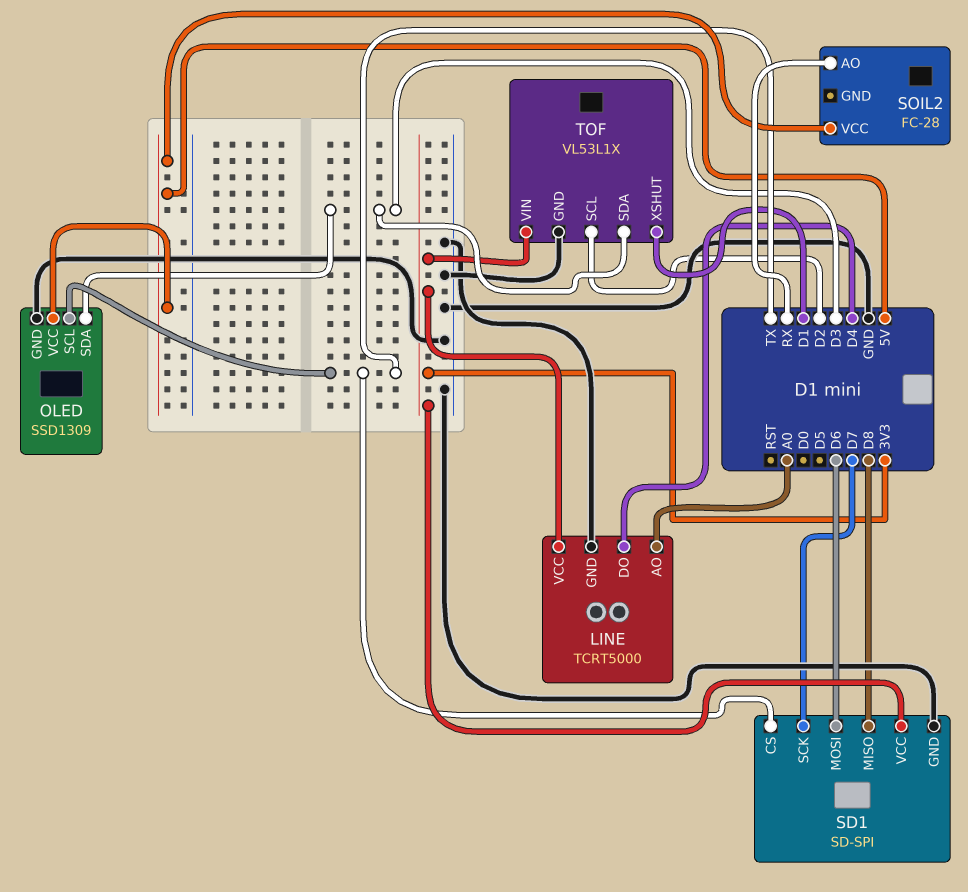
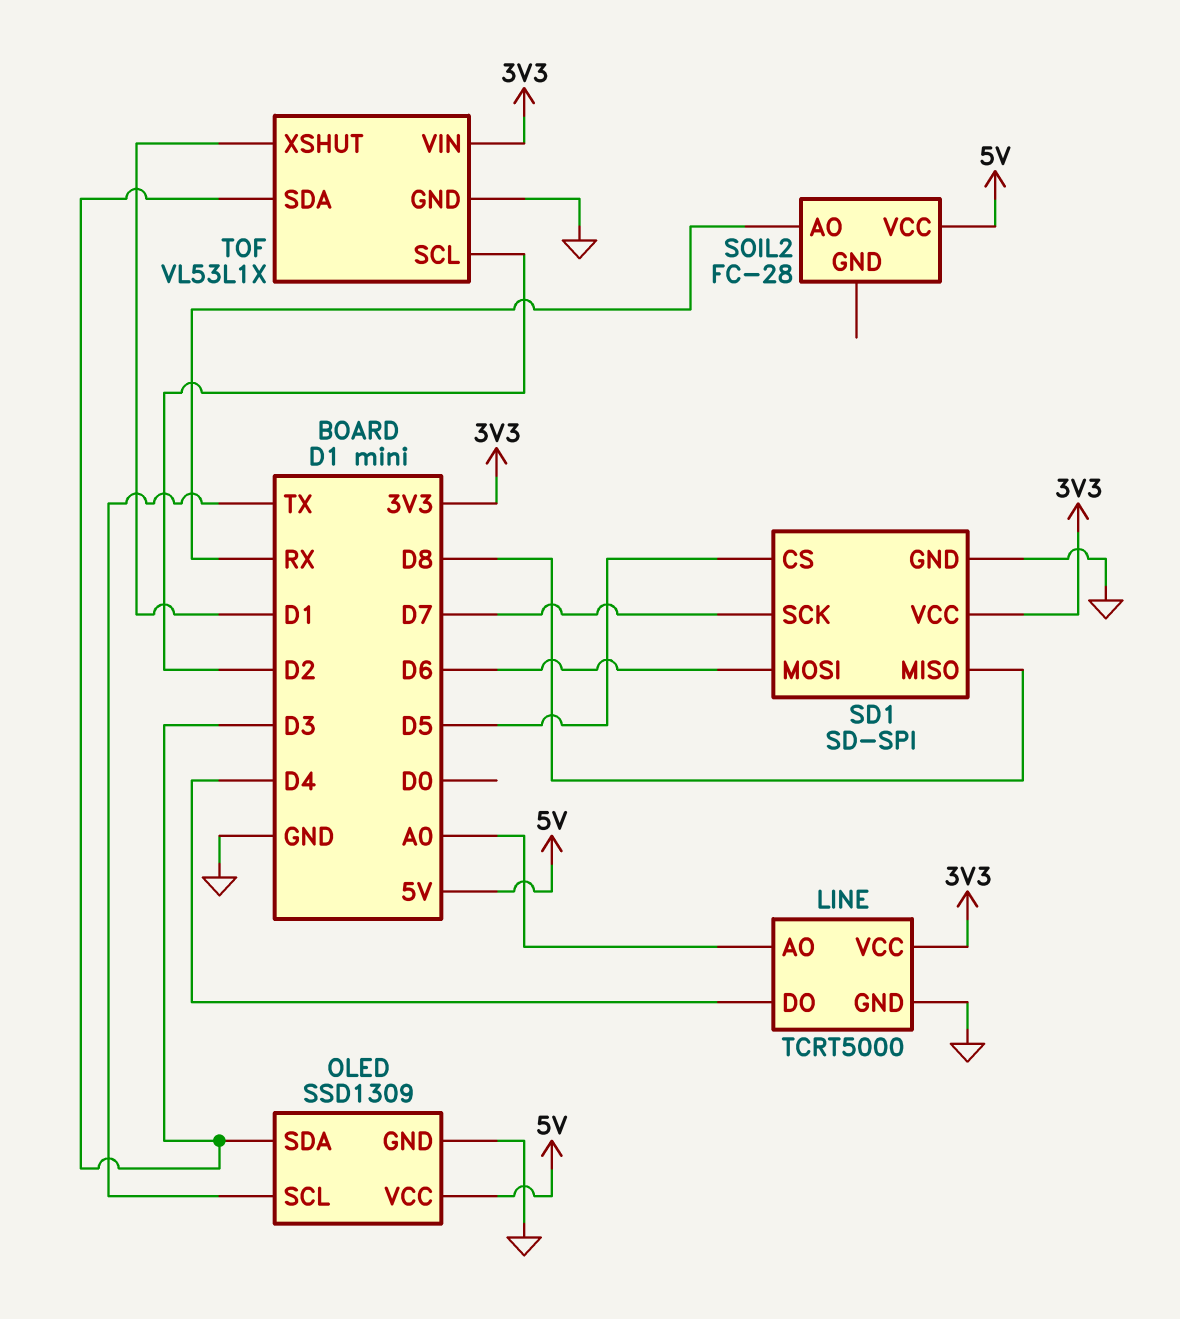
SD1 pin CS: TX -> D5

